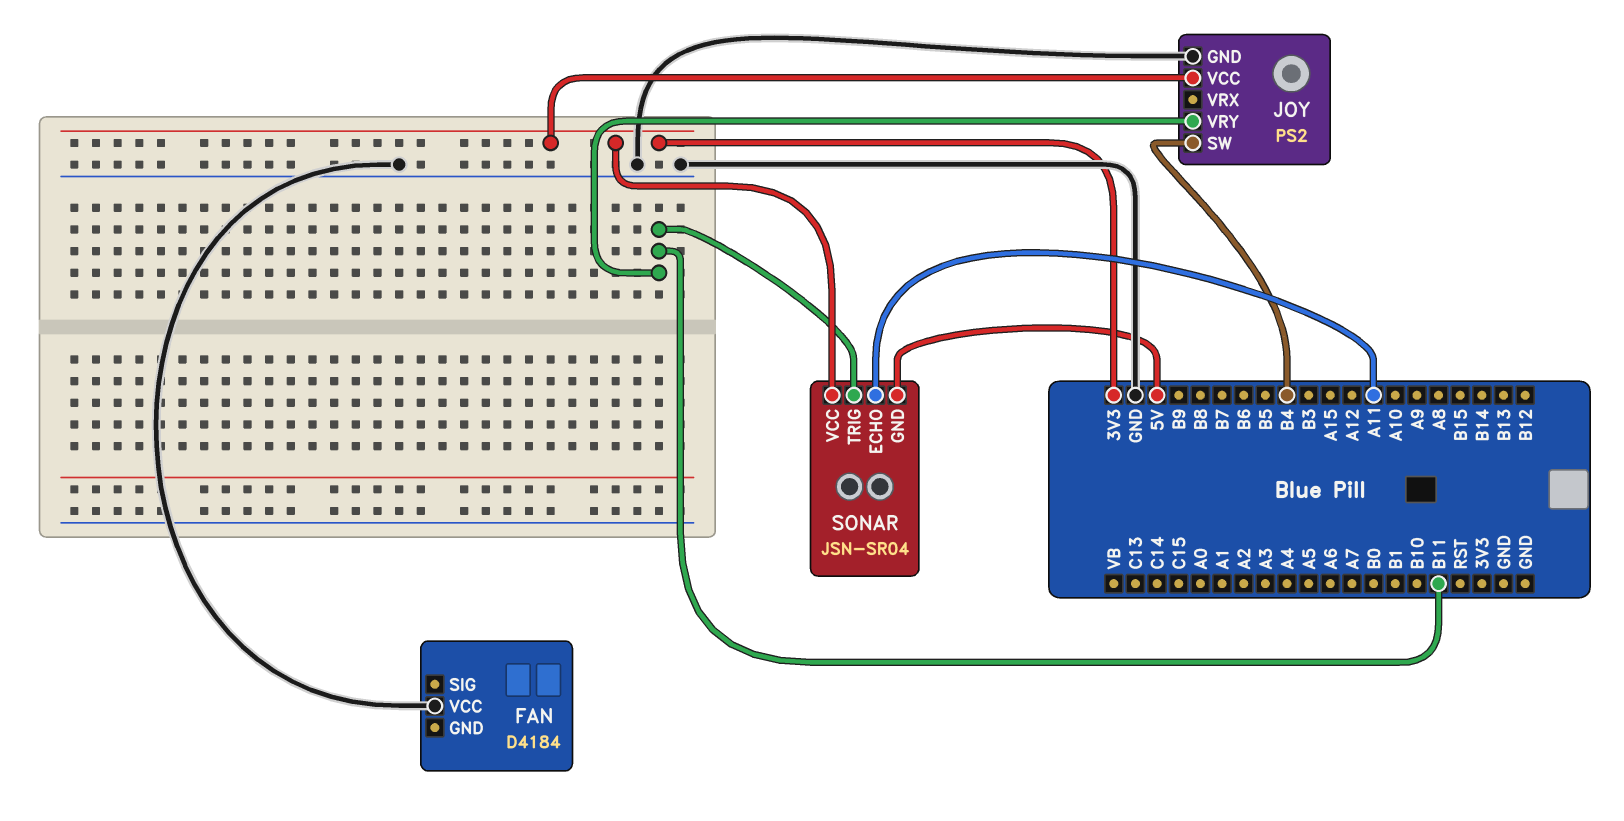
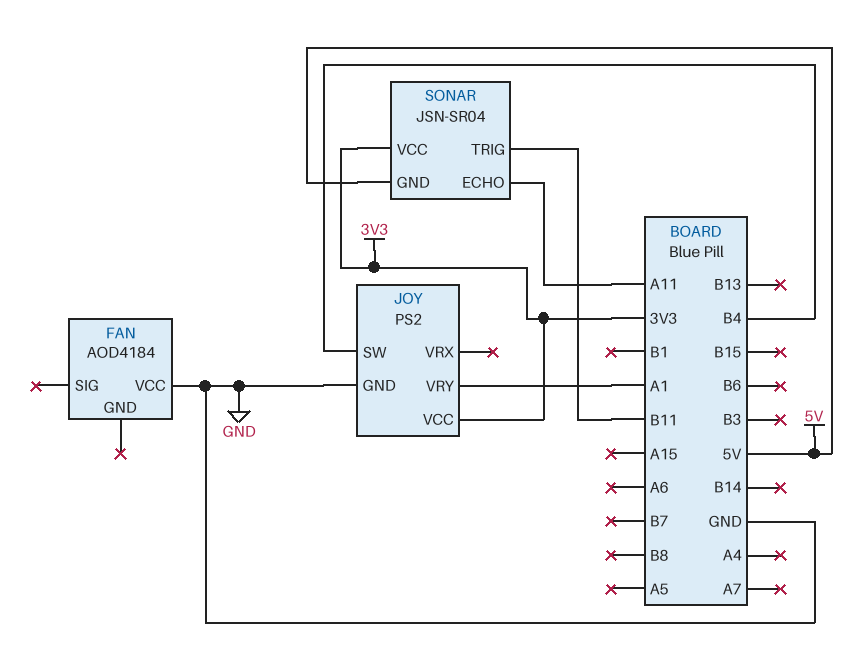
FAN: D4184 -> AOD4184
JOY pin VRY: B11 -> A1

